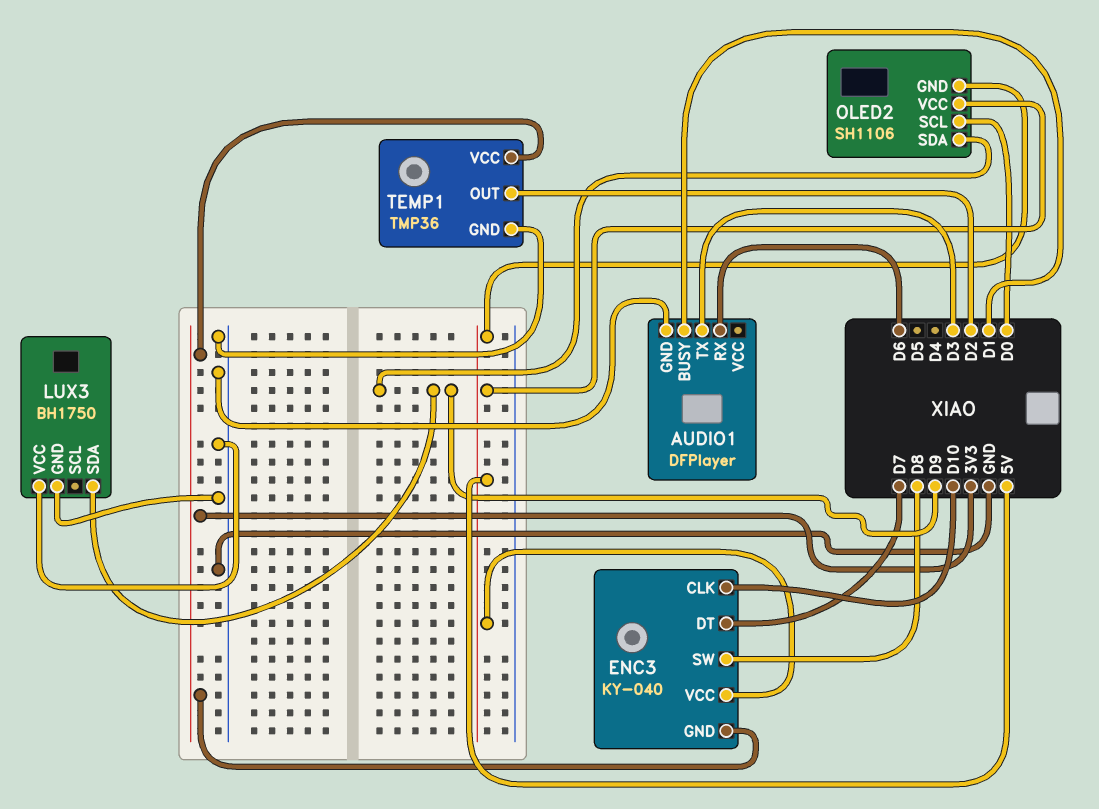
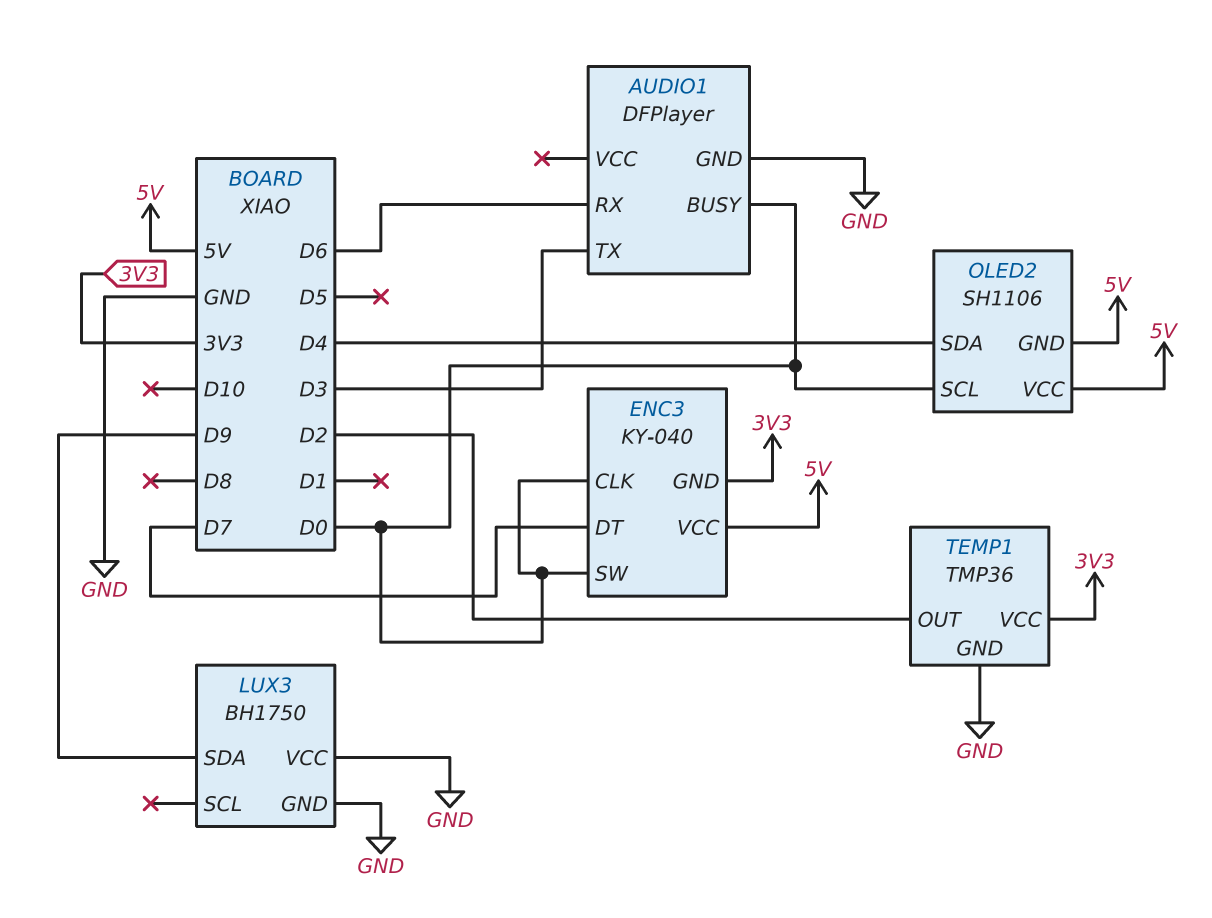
AUDIO1 pin BUSY: D1 -> D0
ENC3 pin CLK: D10 -> D0
ENC3 pin SW: D8 -> D0
OLED2 pin SDA: D9 -> D4

